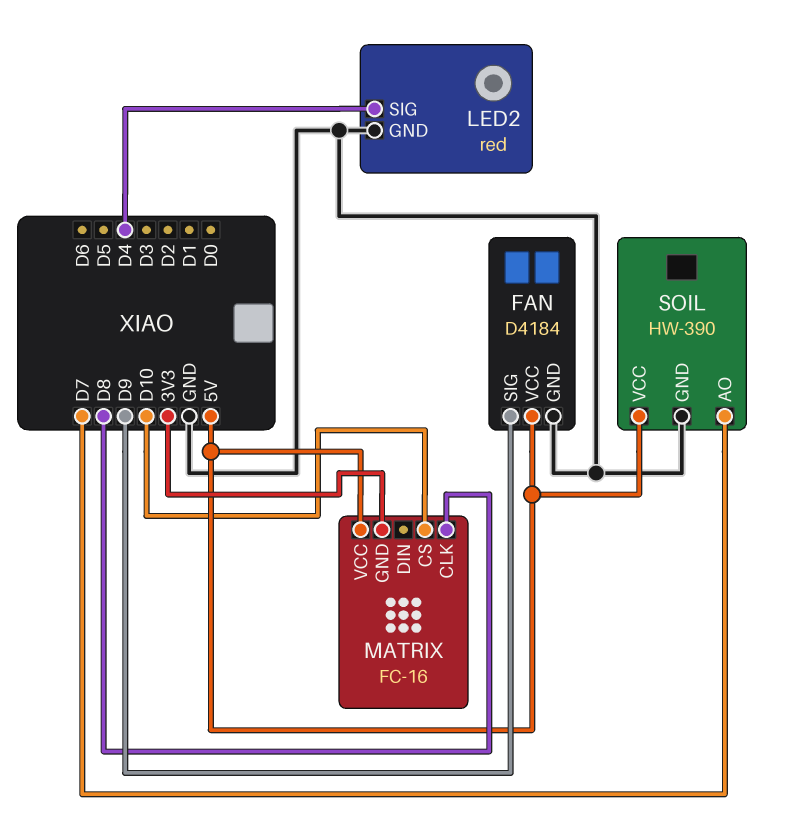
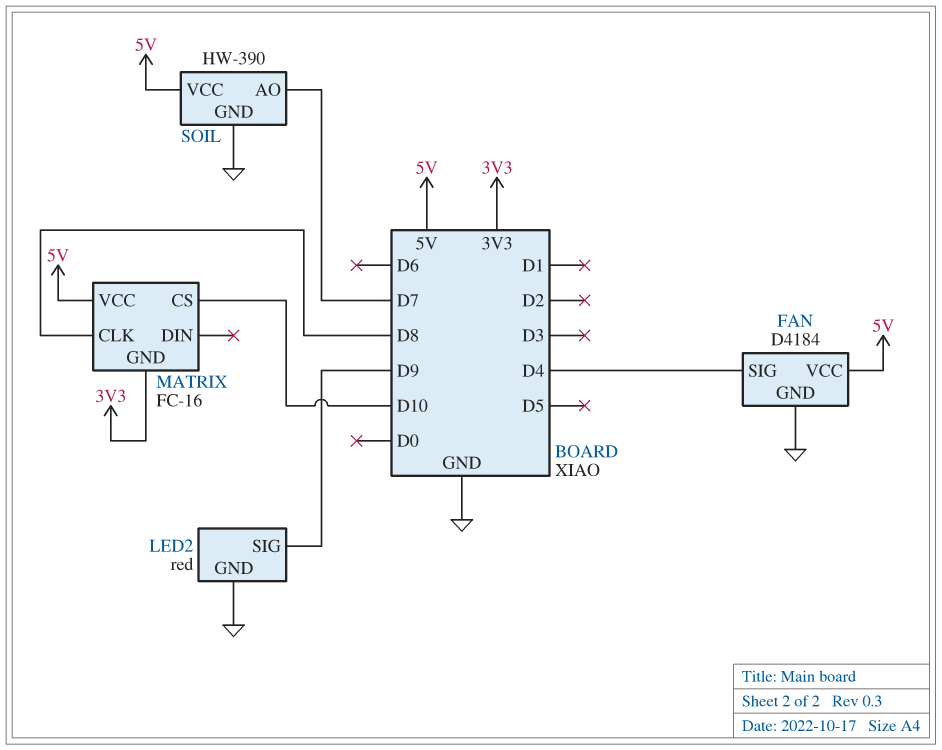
FAN pin SIG: D9 -> D4
LED2 pin SIG: D4 -> D9

